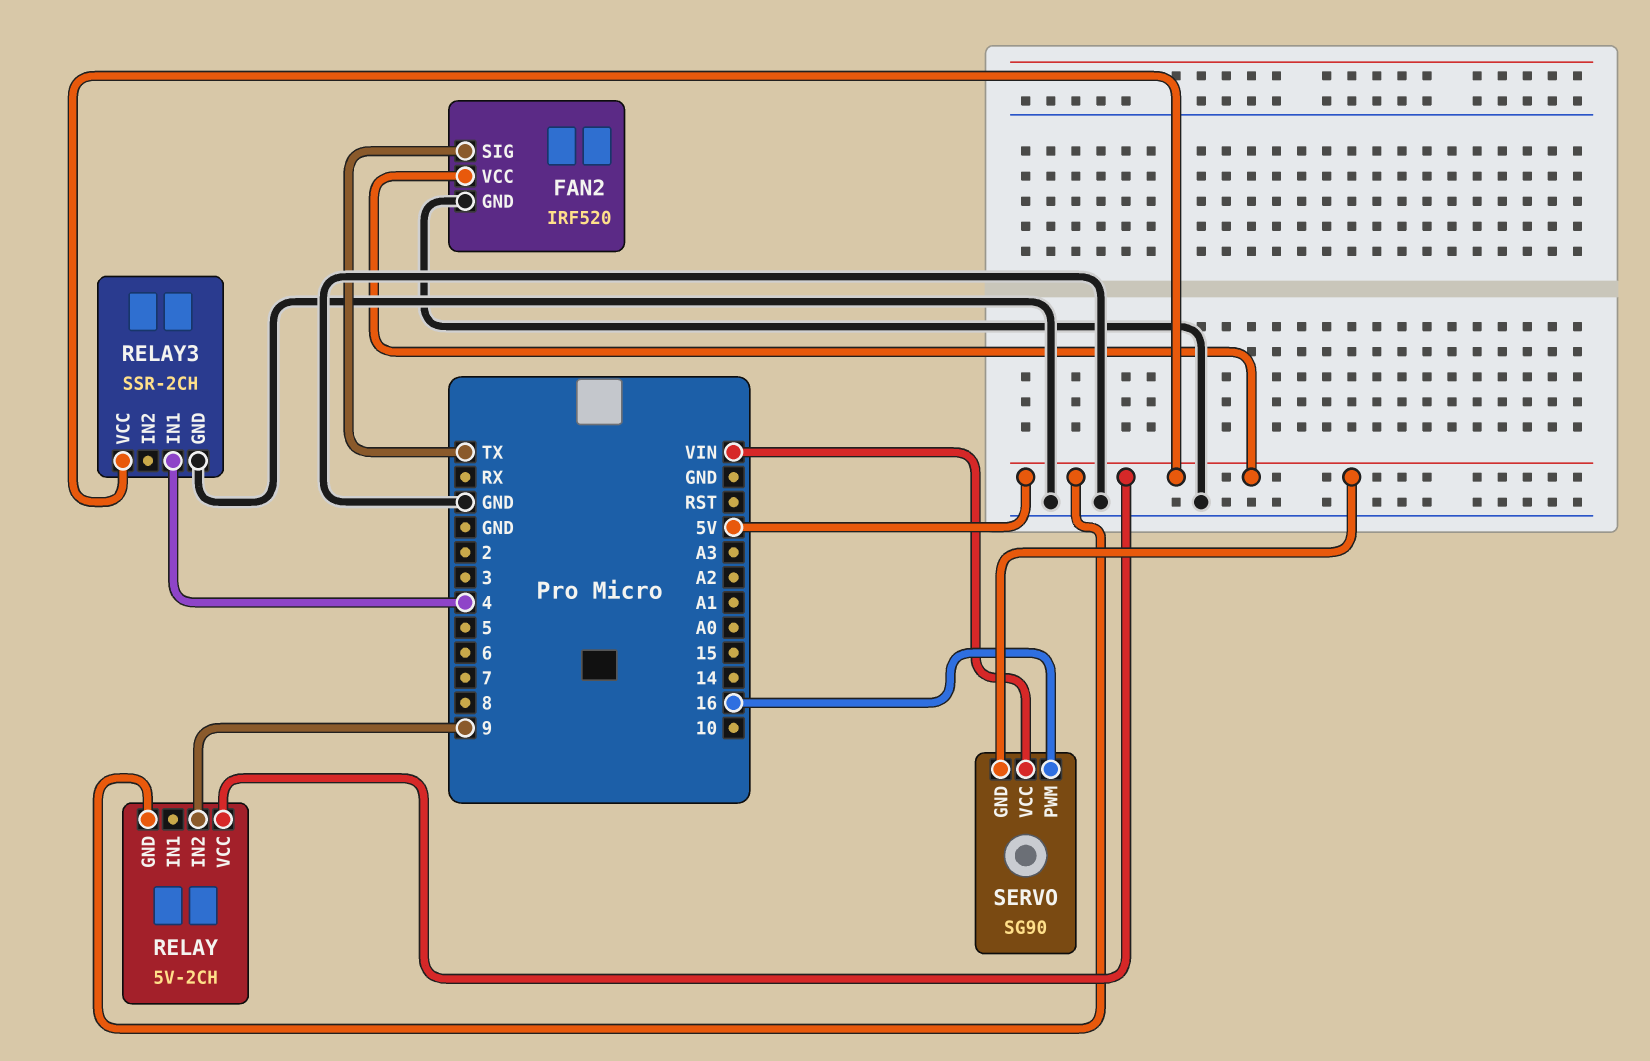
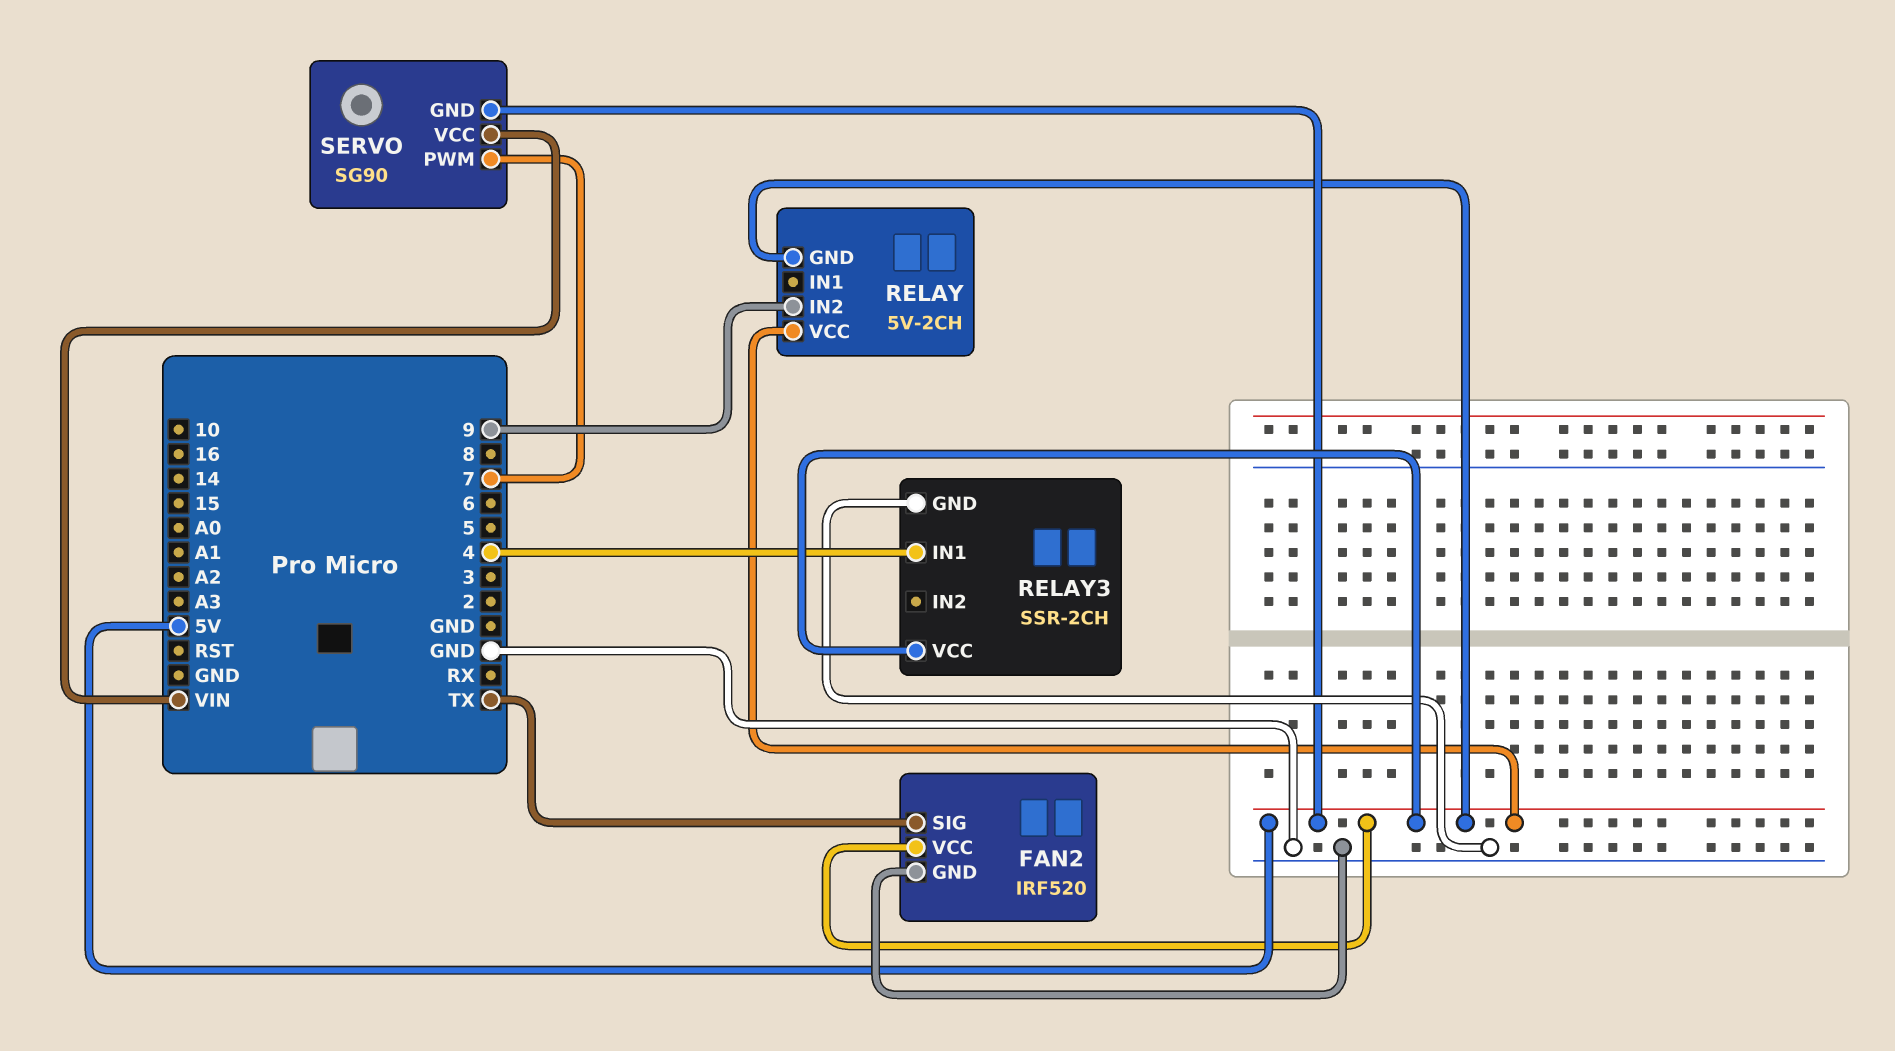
SERVO pin PWM: 16 -> 7

